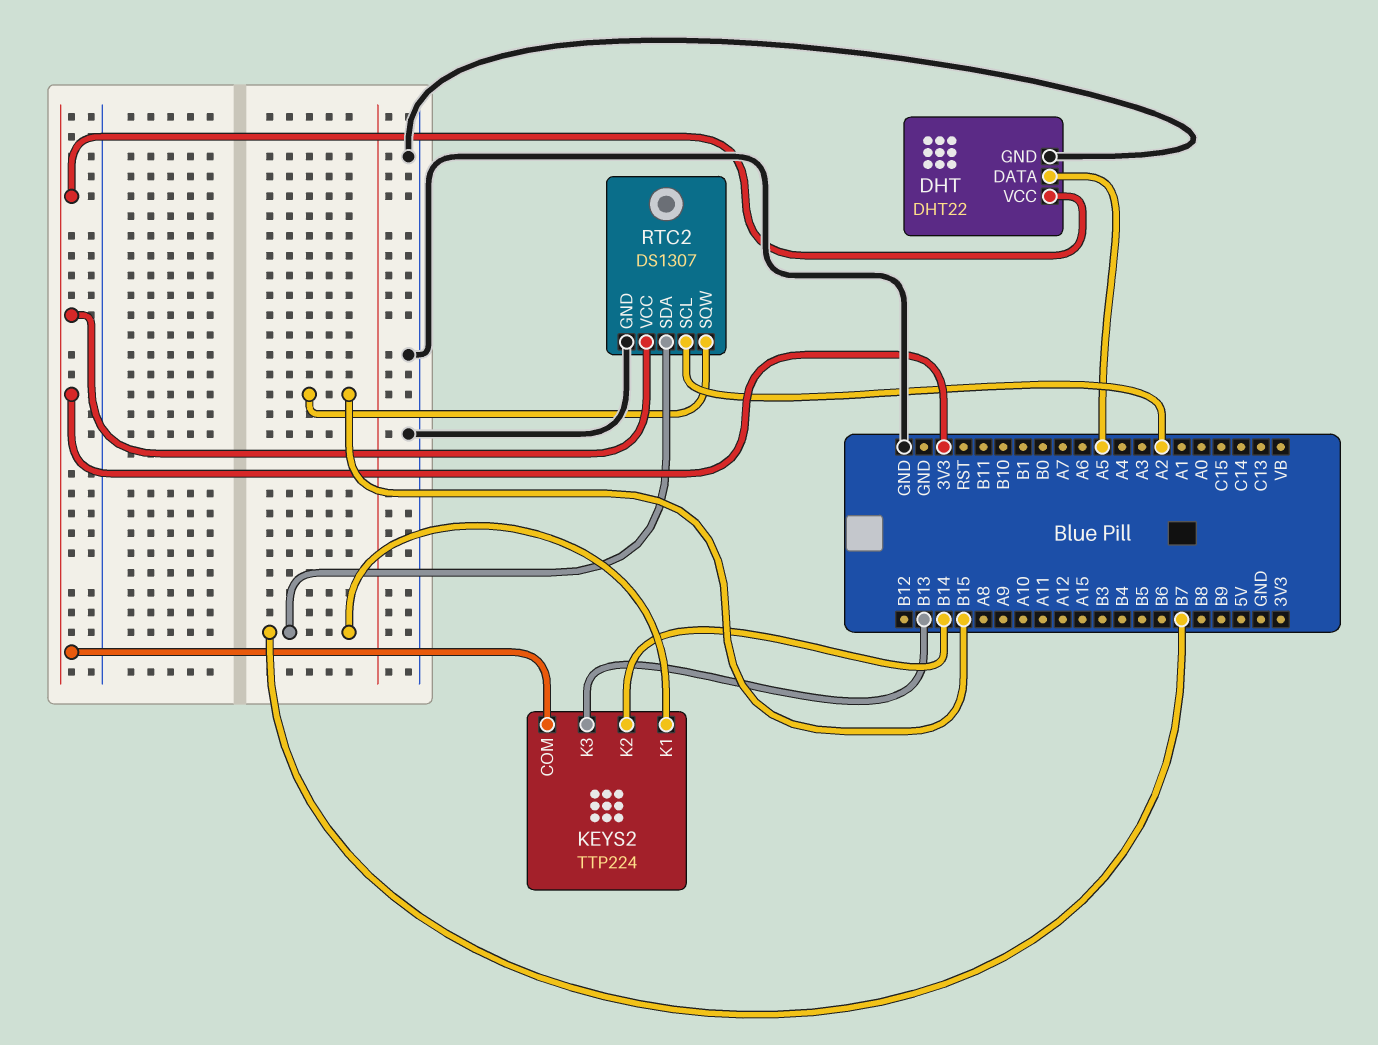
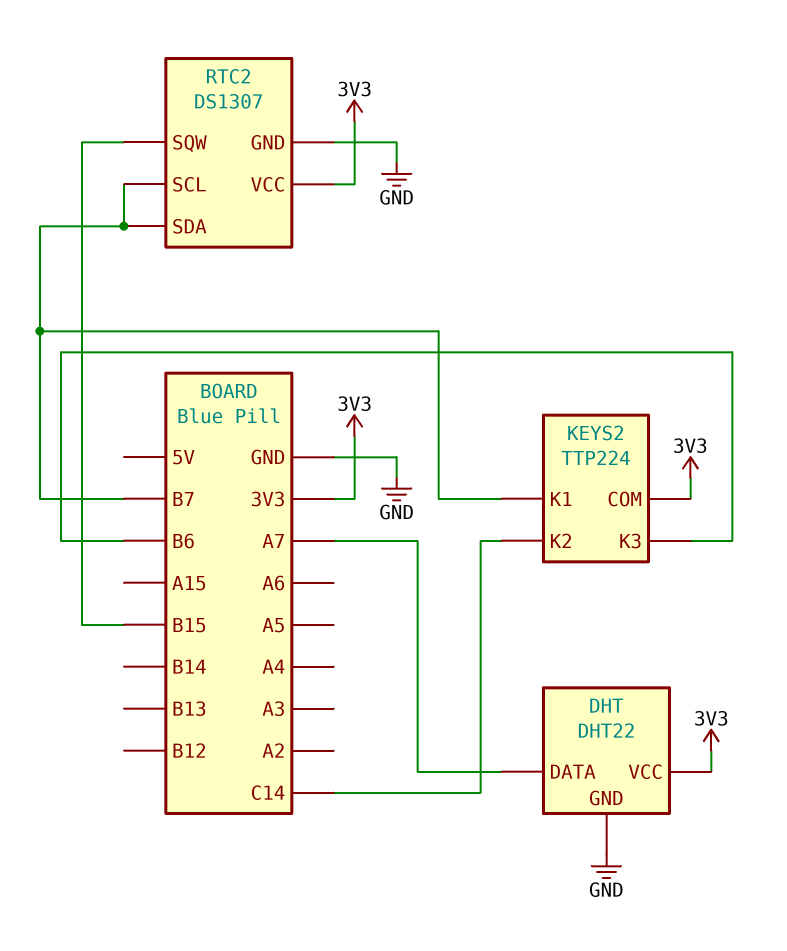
DHT pin DATA: A5 -> A7
KEYS2 pin K2: B14 -> C14
KEYS2 pin K3: B13 -> B6
RTC2 pin SCL: A2 -> B7

